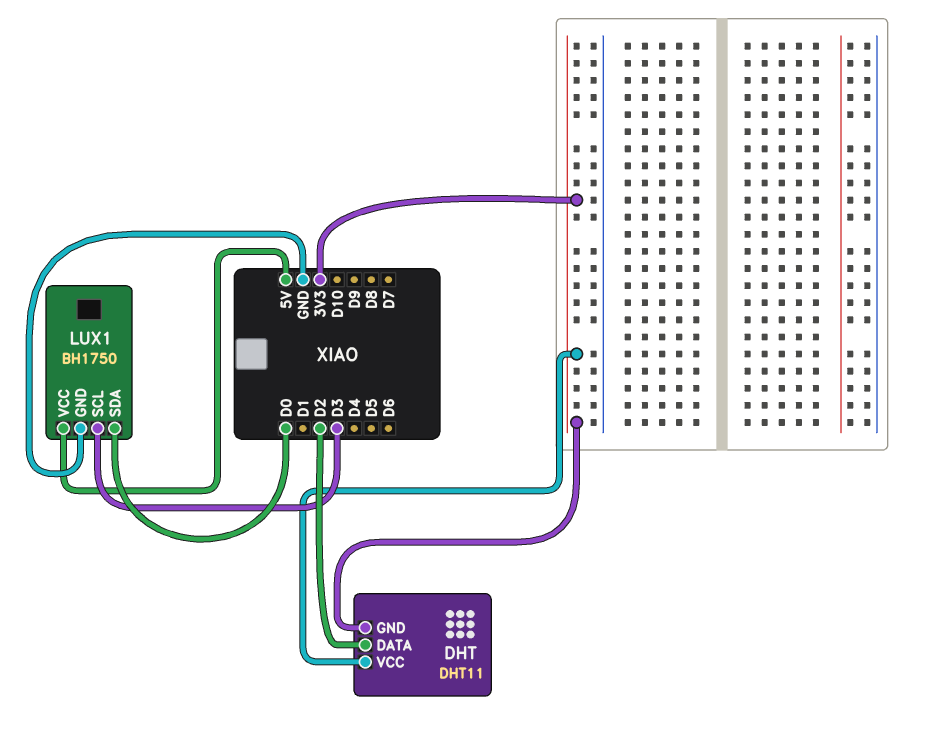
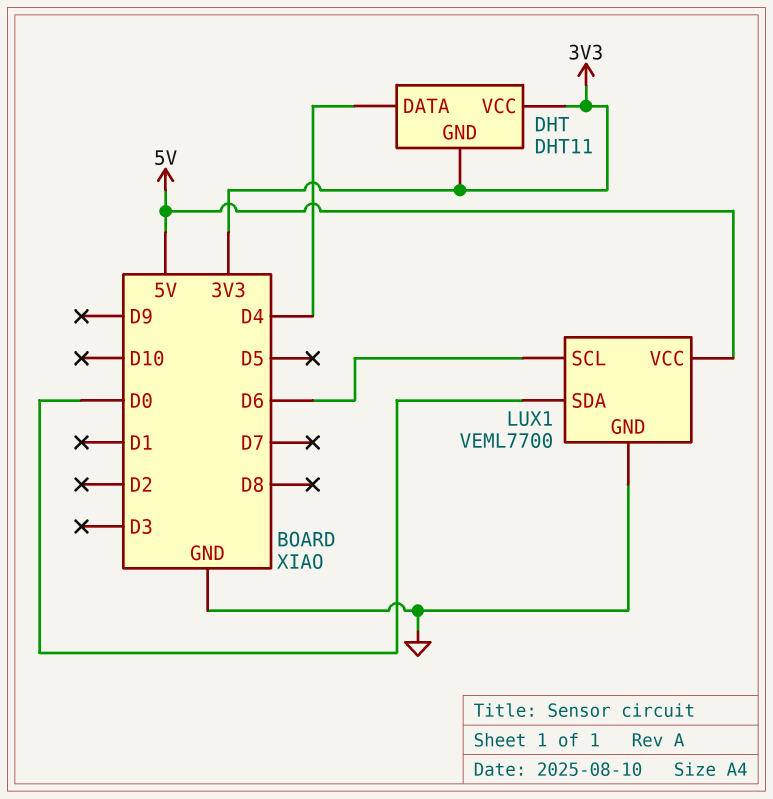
DHT pin DATA: D2 -> D4
LUX1: BH1750 -> VEML7700
LUX1 pin SCL: D3 -> D6

